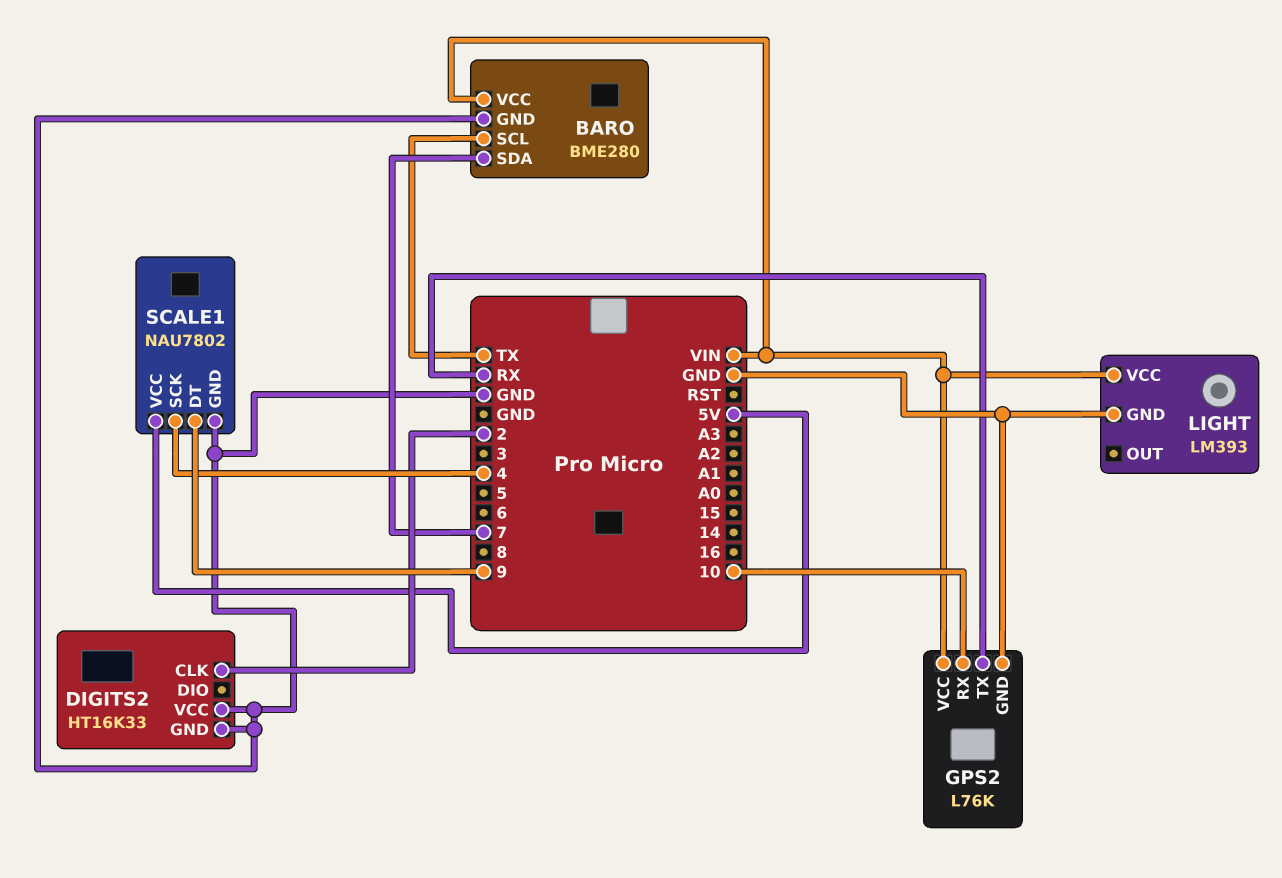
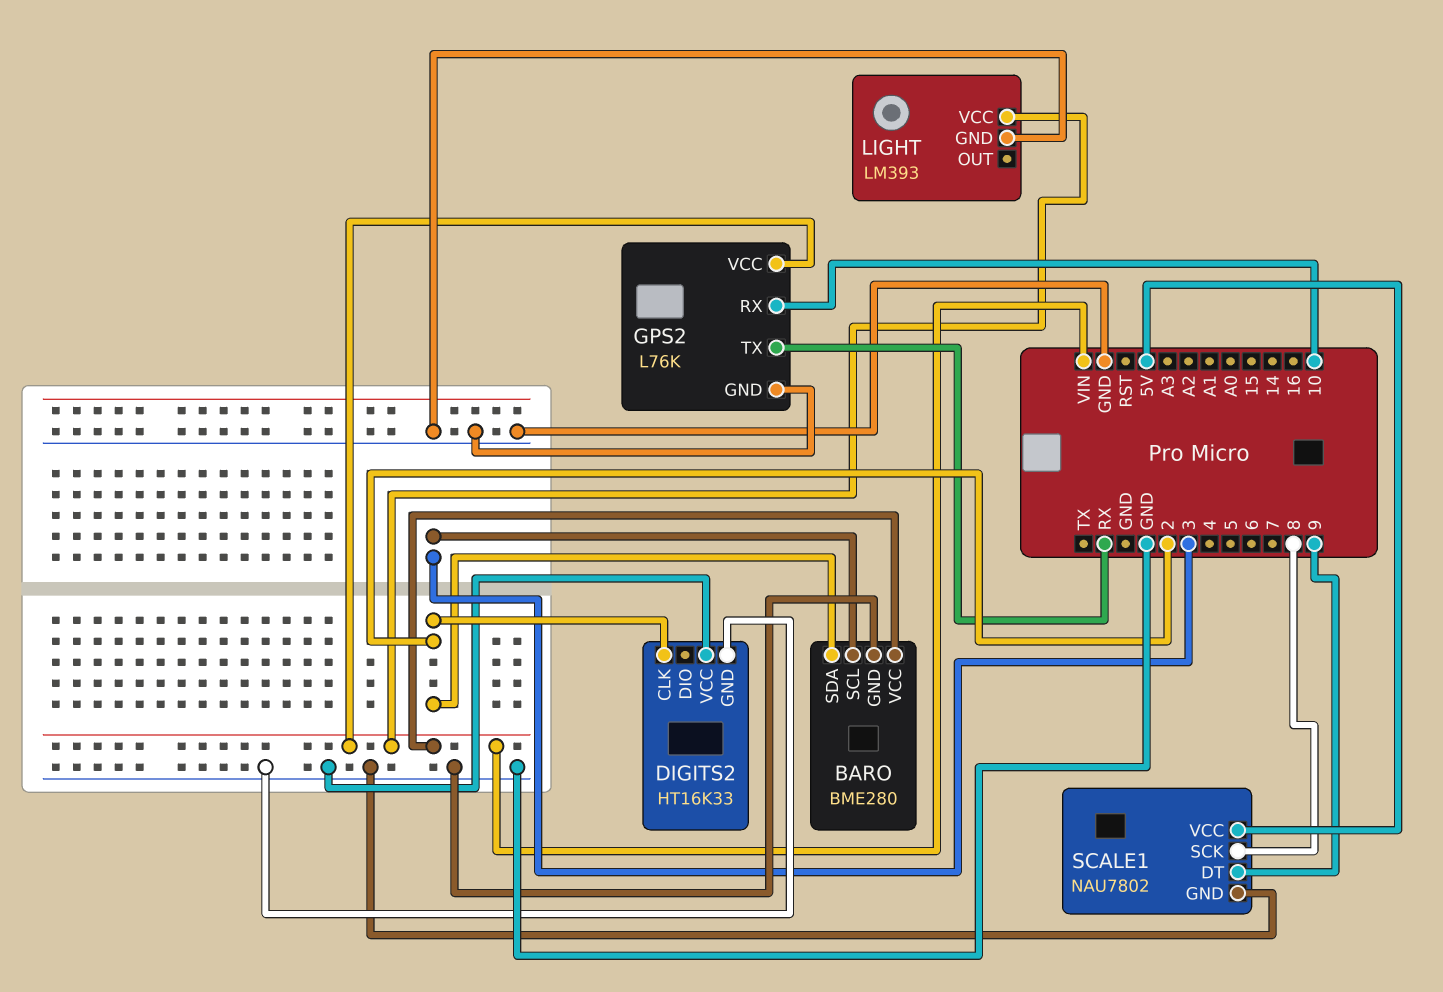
BARO pin SCL: TX -> 3
BARO pin SDA: 7 -> 2
SCALE1 pin SCK: 4 -> 8

